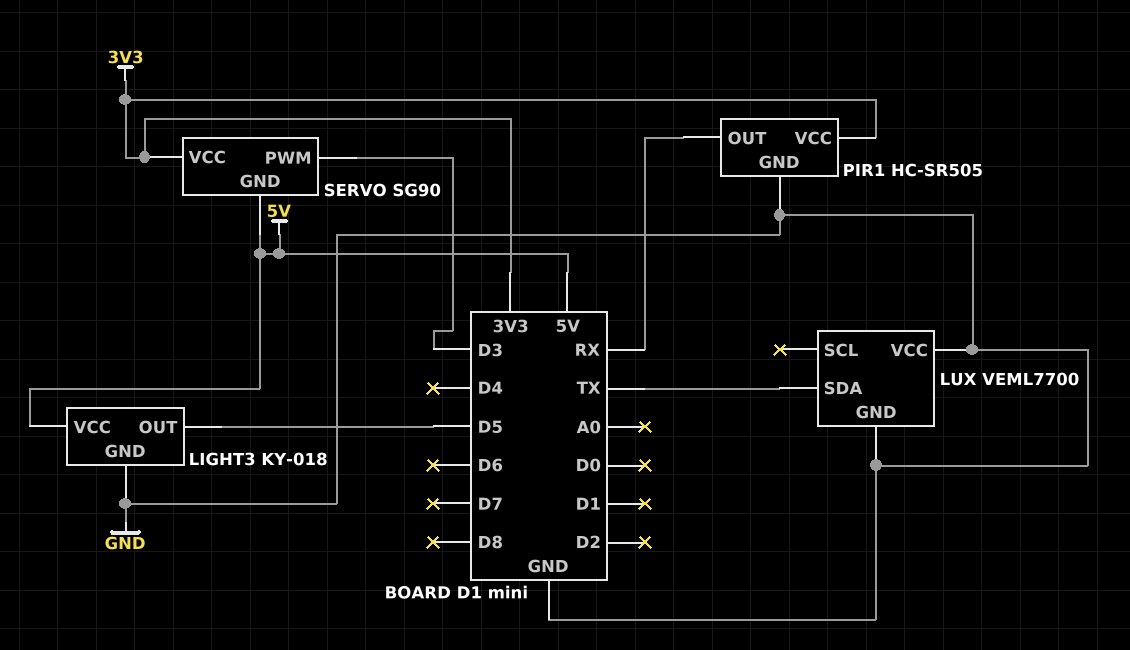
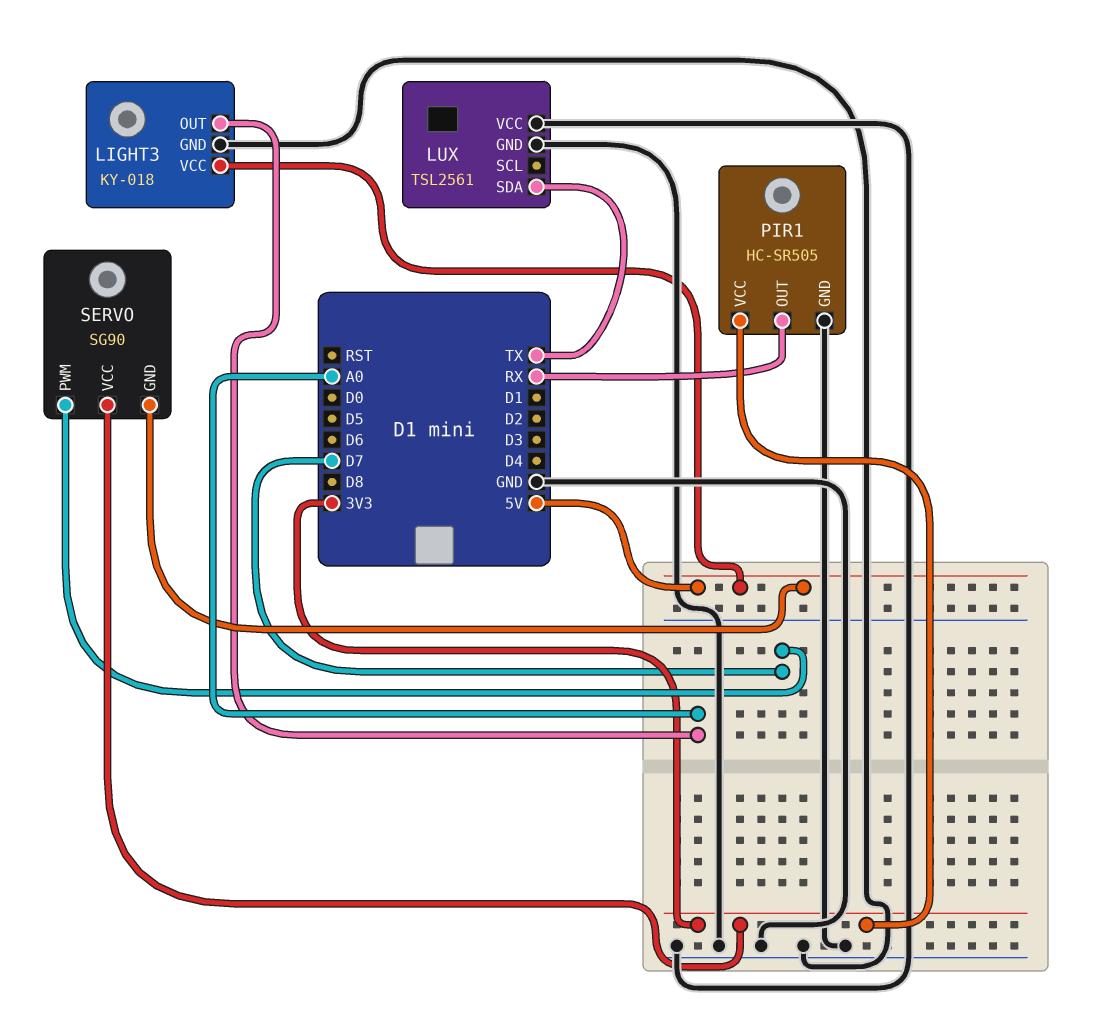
LIGHT3 pin OUT: D5 -> A0
LUX: VEML7700 -> TSL2561
SERVO pin PWM: D3 -> D7

